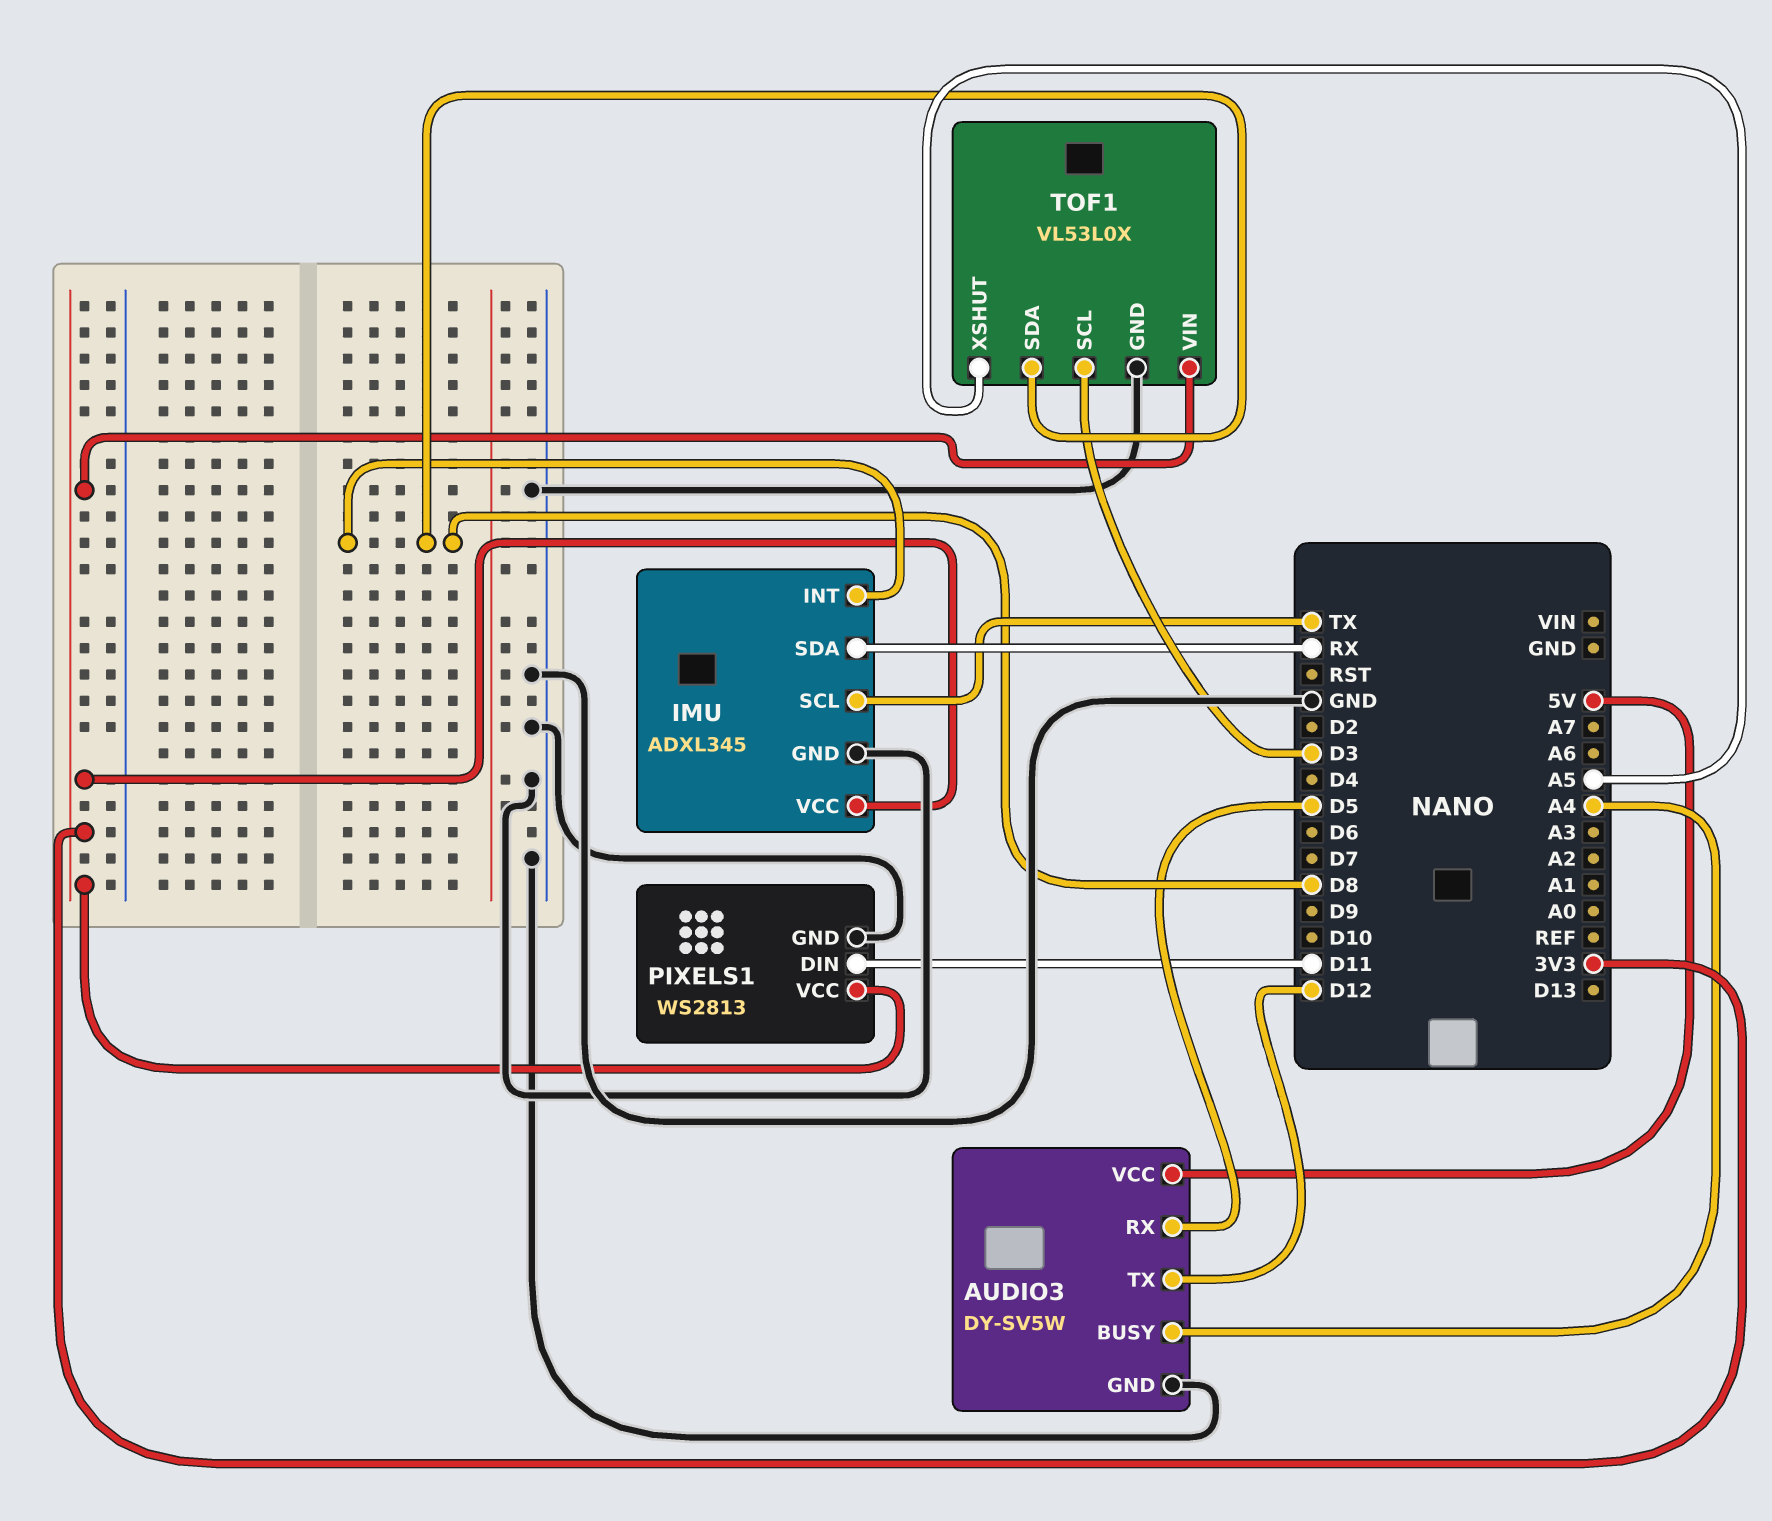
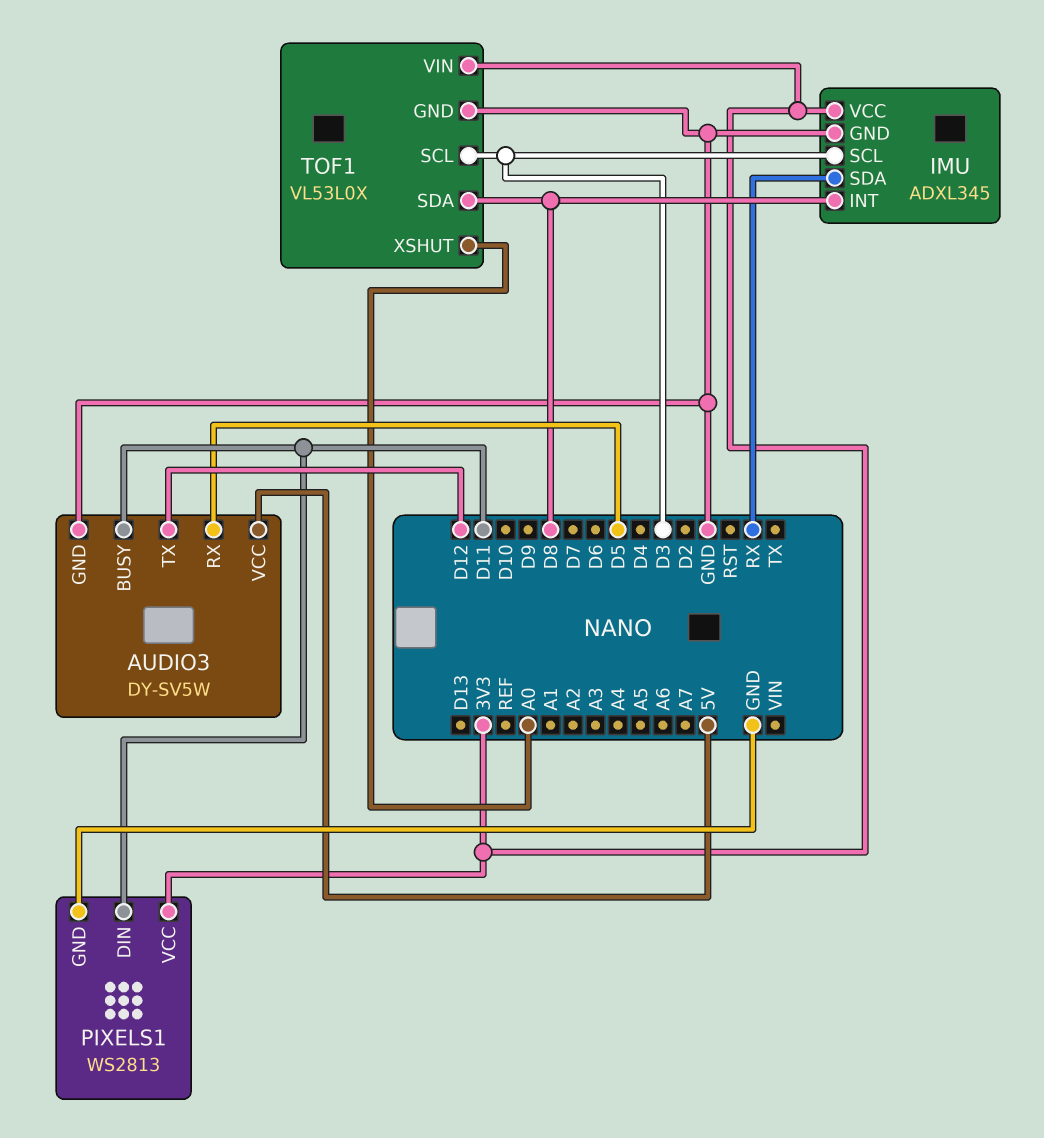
AUDIO3 pin BUSY: A4 -> D11
IMU pin SCL: TX -> D3
TOF1 pin XSHUT: A5 -> A0

